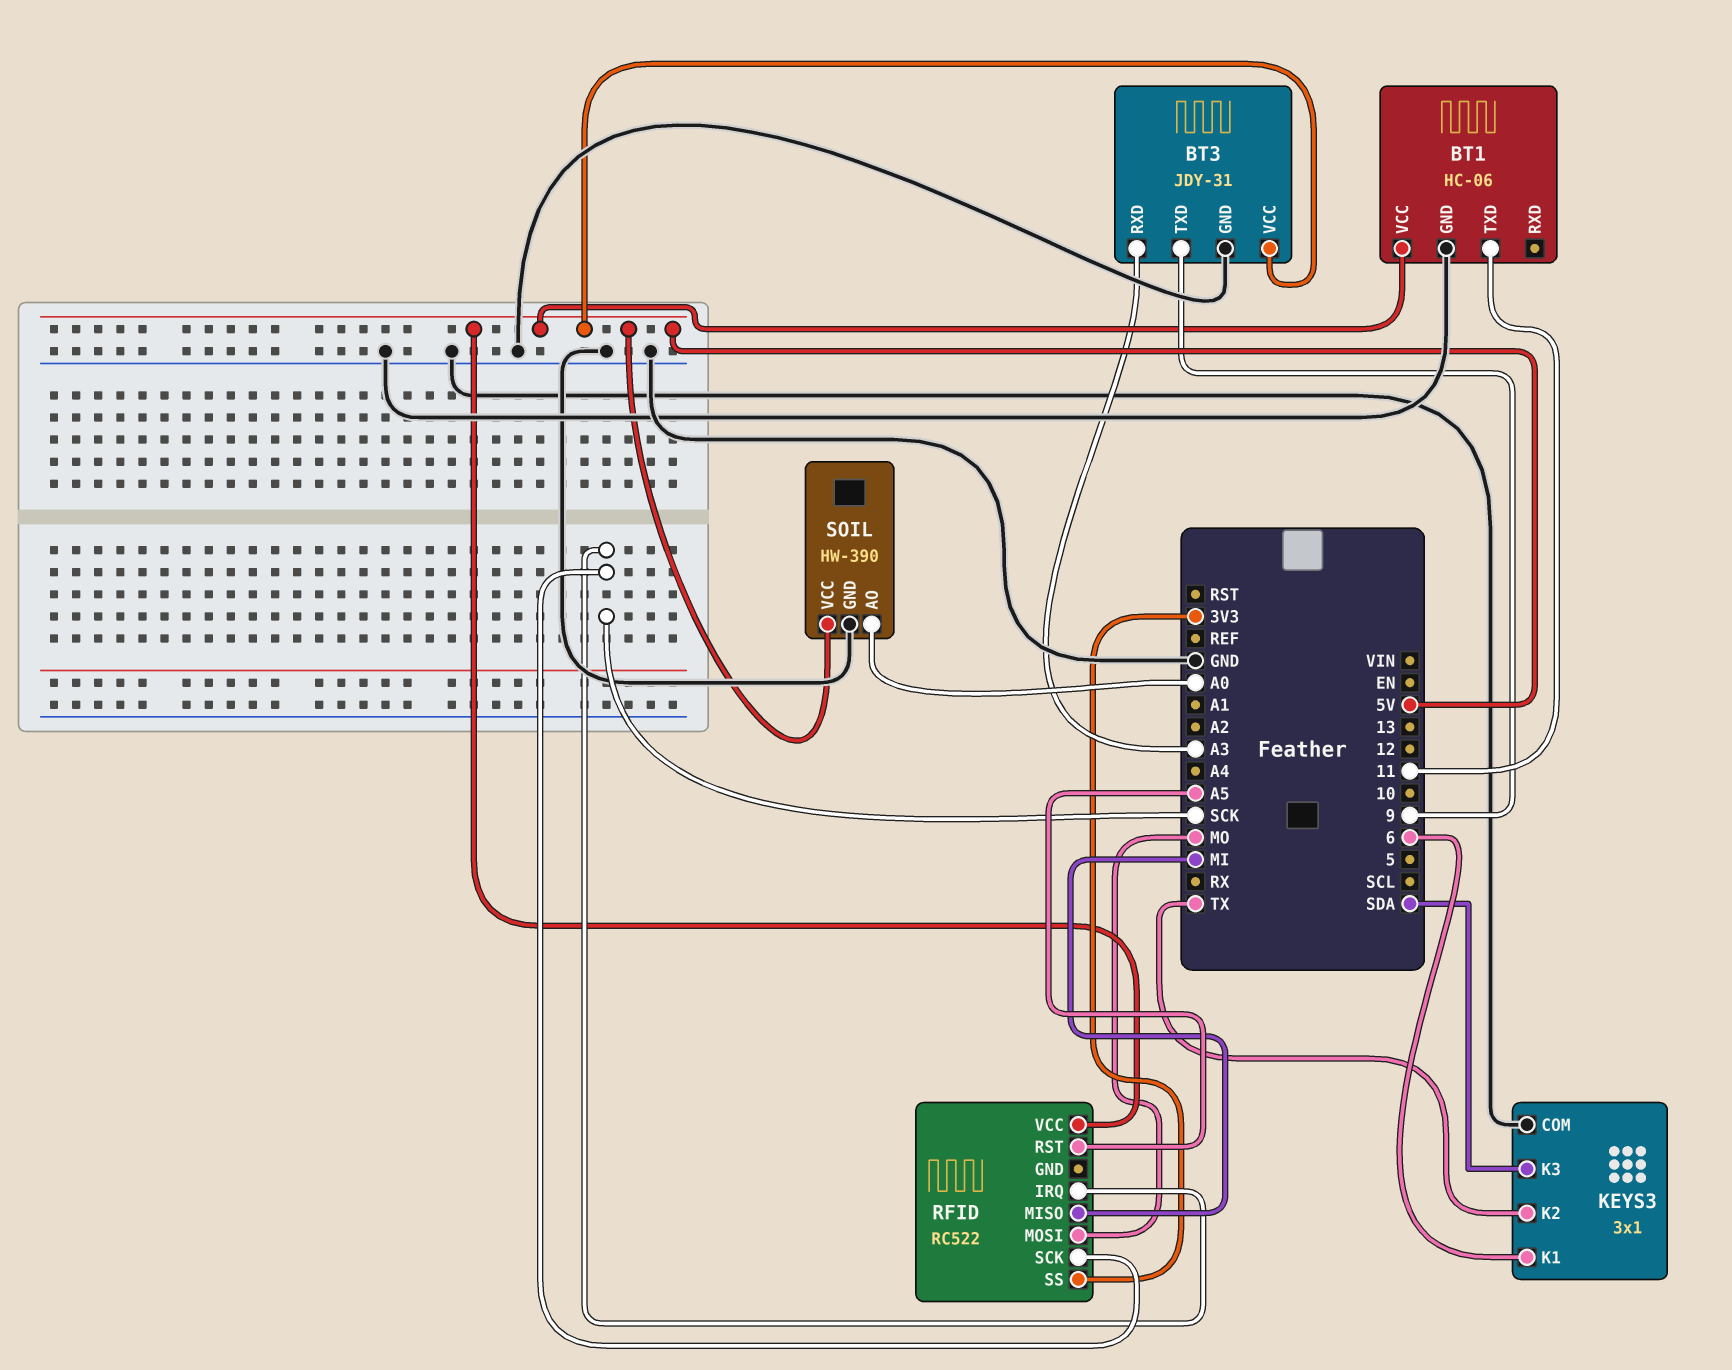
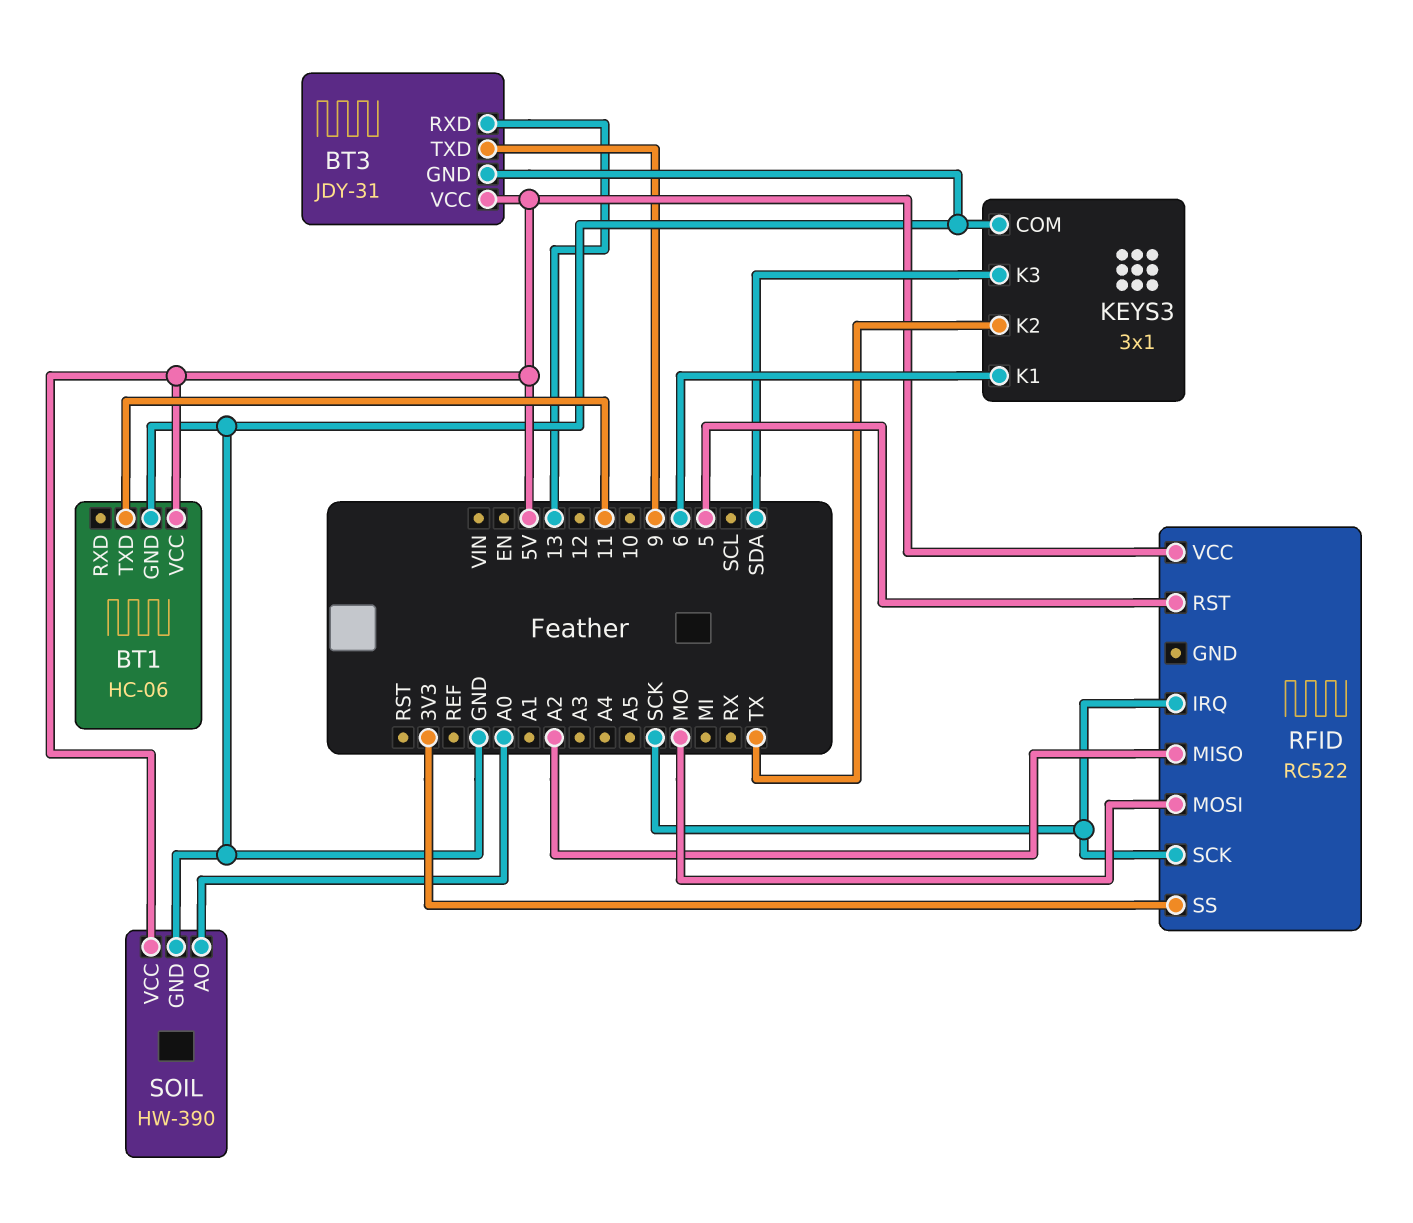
BT3 pin RXD: A3 -> 13
RFID pin MISO: MI -> A2
RFID pin RST: A5 -> 5

